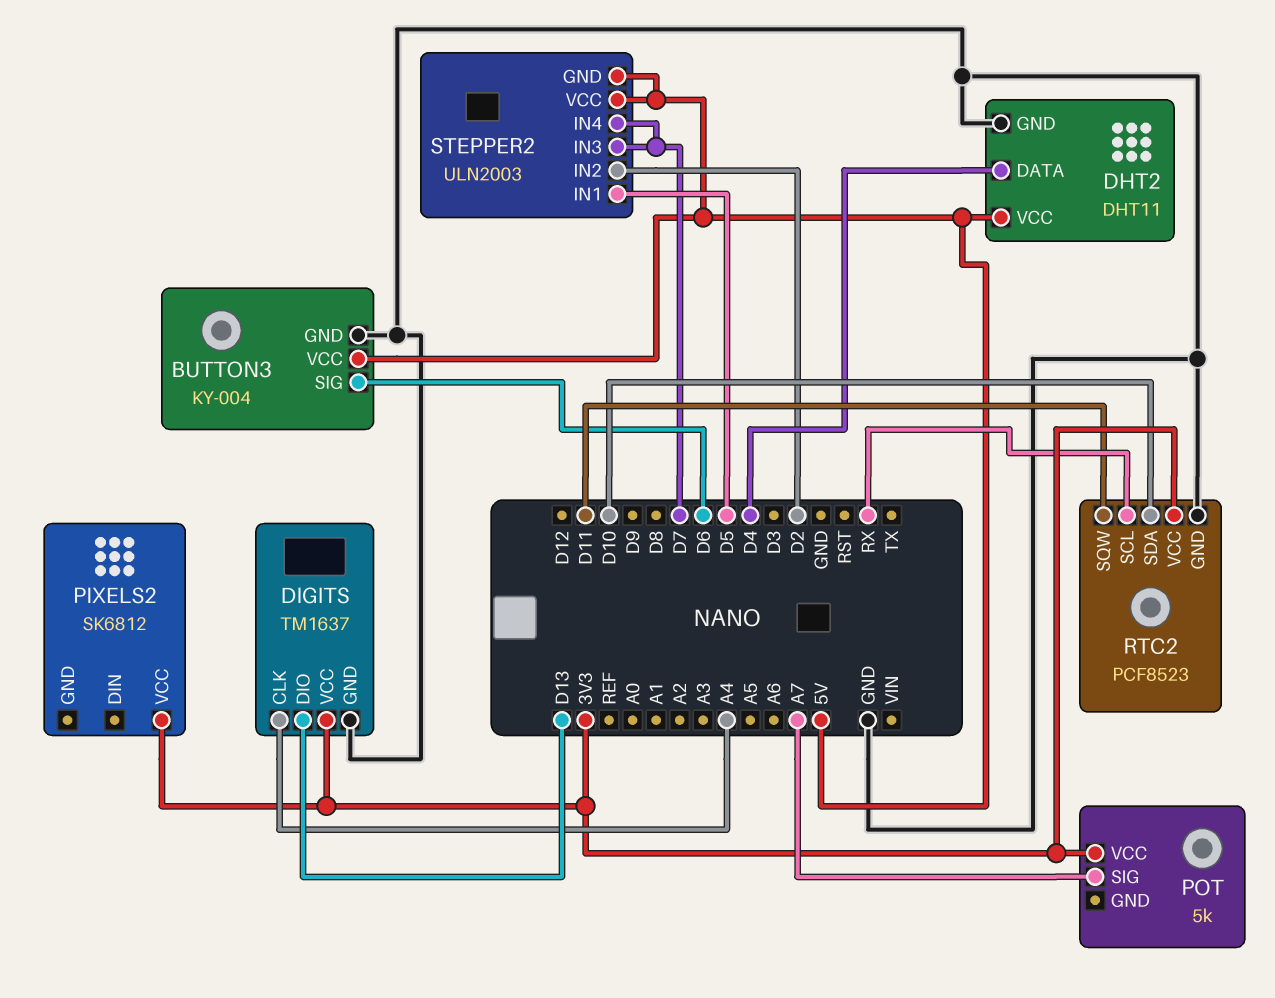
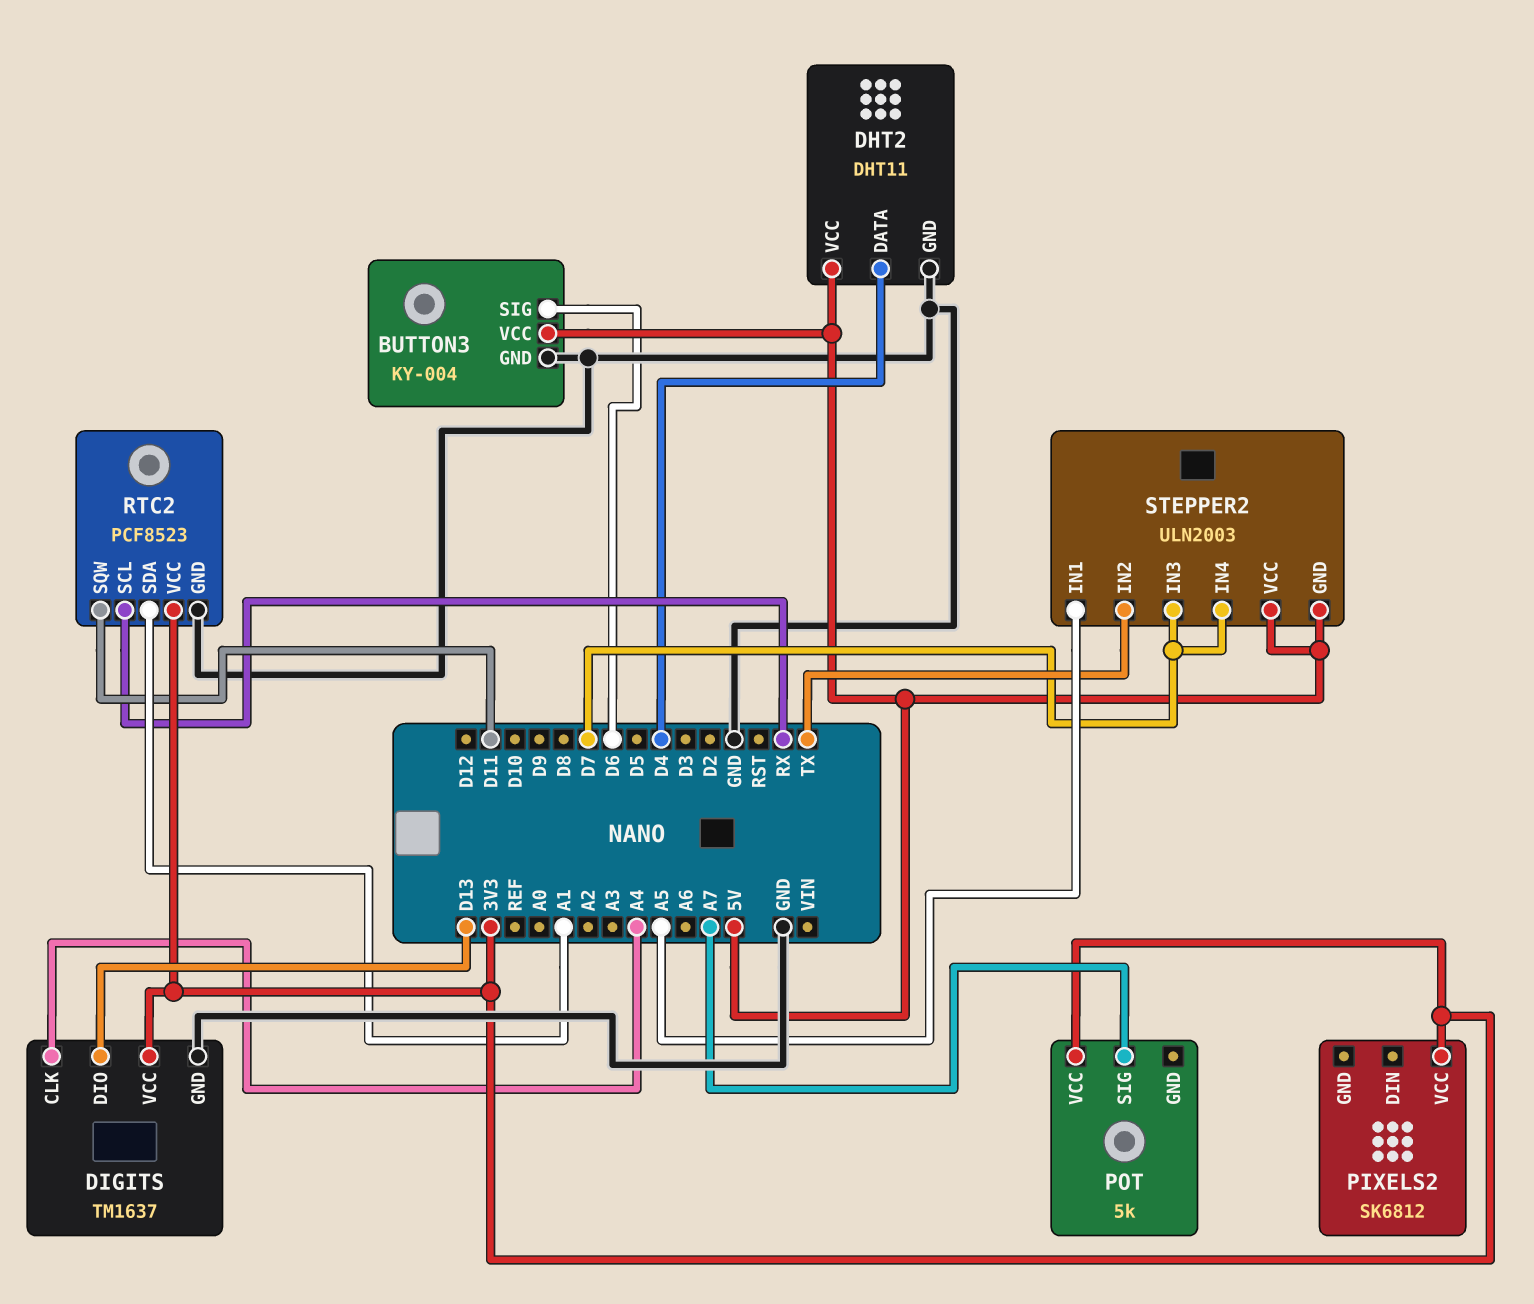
RTC2 pin SDA: D10 -> A1
STEPPER2 pin IN1: D5 -> A5
STEPPER2 pin IN2: D2 -> TX

